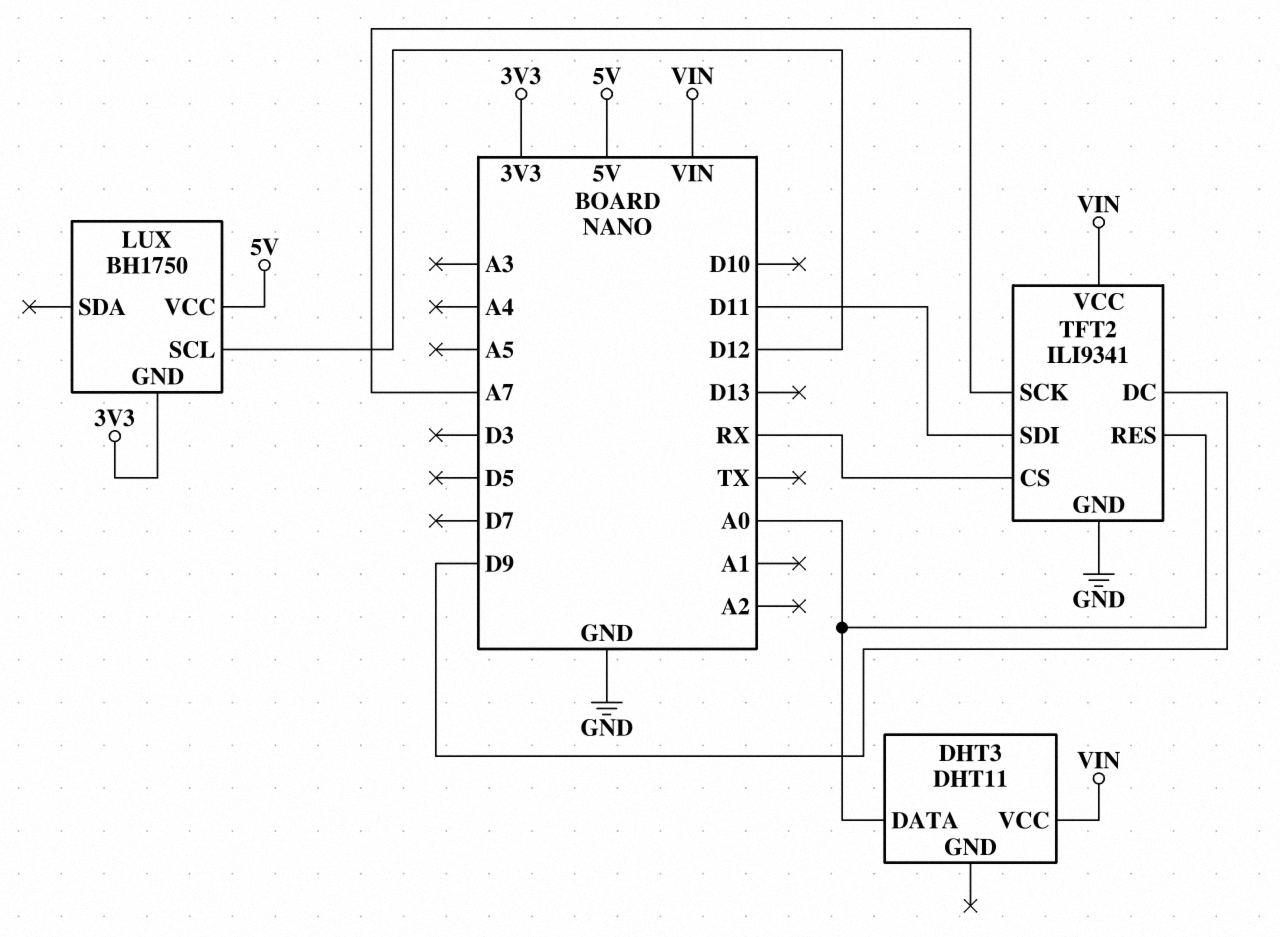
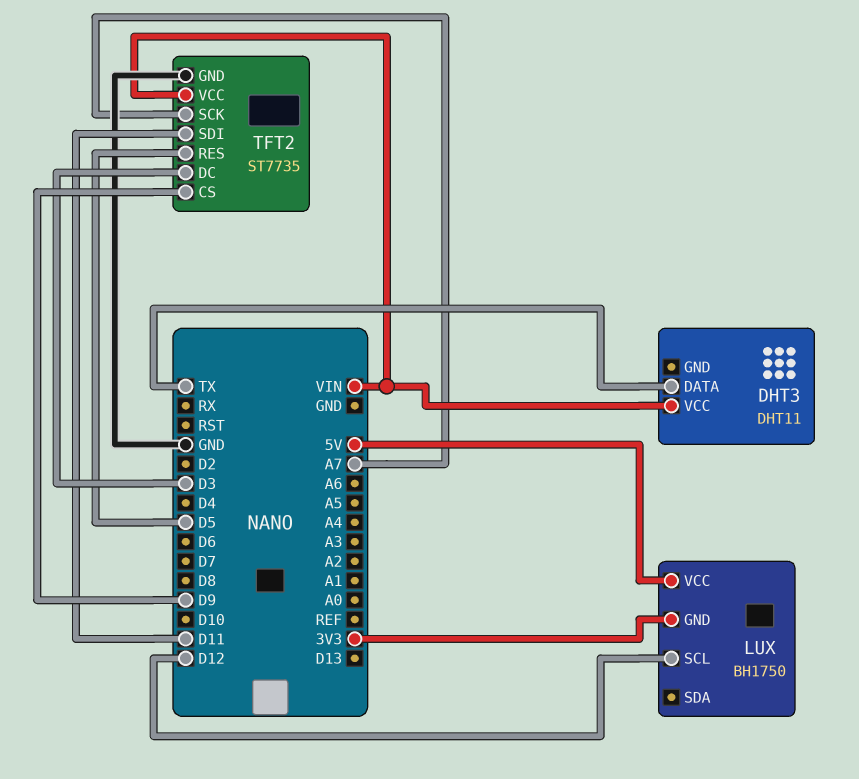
DHT3 pin DATA: A0 -> TX
TFT2: ILI9341 -> ST7735
TFT2 pin CS: RX -> D9
TFT2 pin DC: D9 -> D3
TFT2 pin RES: A0 -> D5

